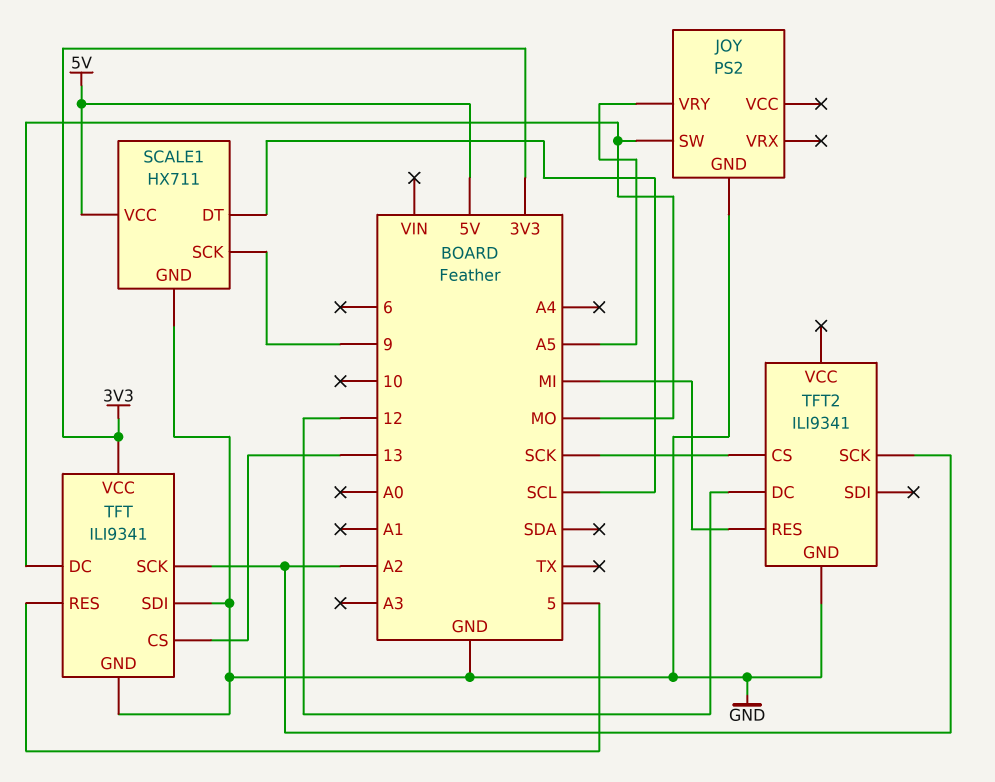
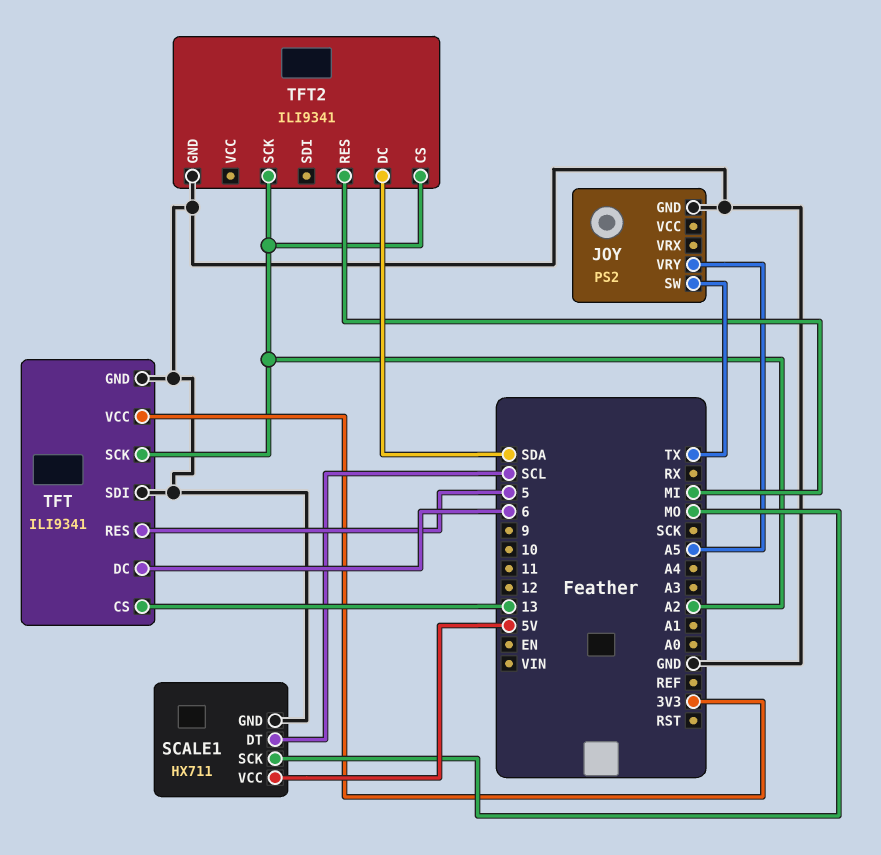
JOY pin SW: MO -> TX
SCALE1 pin SCK: 9 -> MO
TFT pin DC: MO -> 6
TFT2 pin CS: SCK -> A2
TFT2 pin DC: 12 -> SDA

